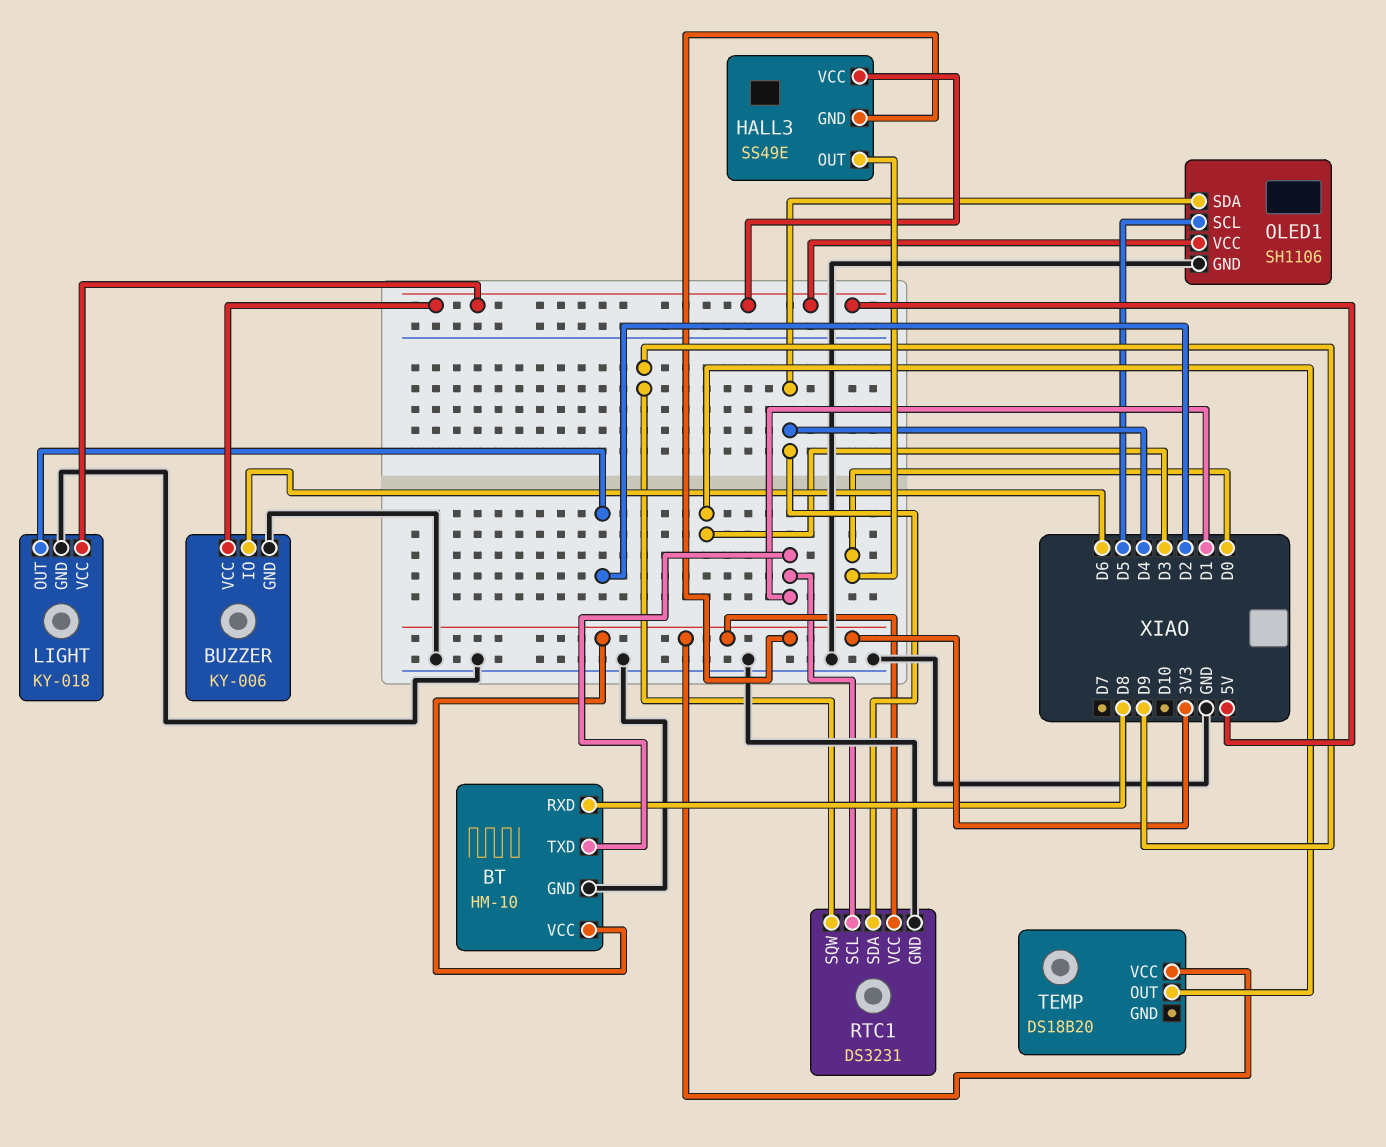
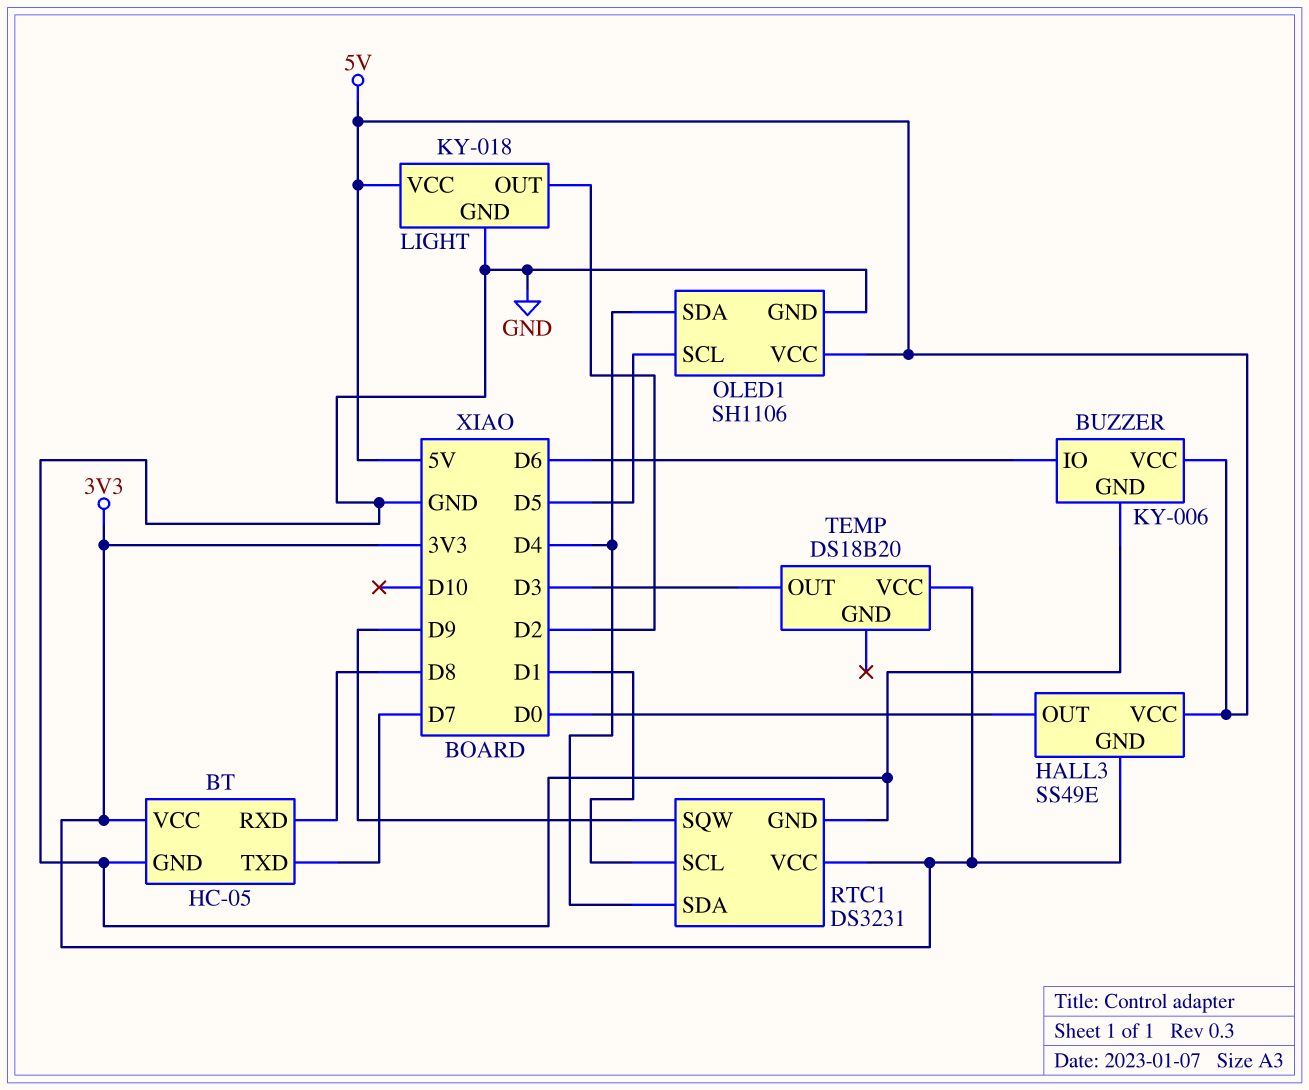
BT: HM-10 -> HC-05
BT pin TXD: D1 -> D7

